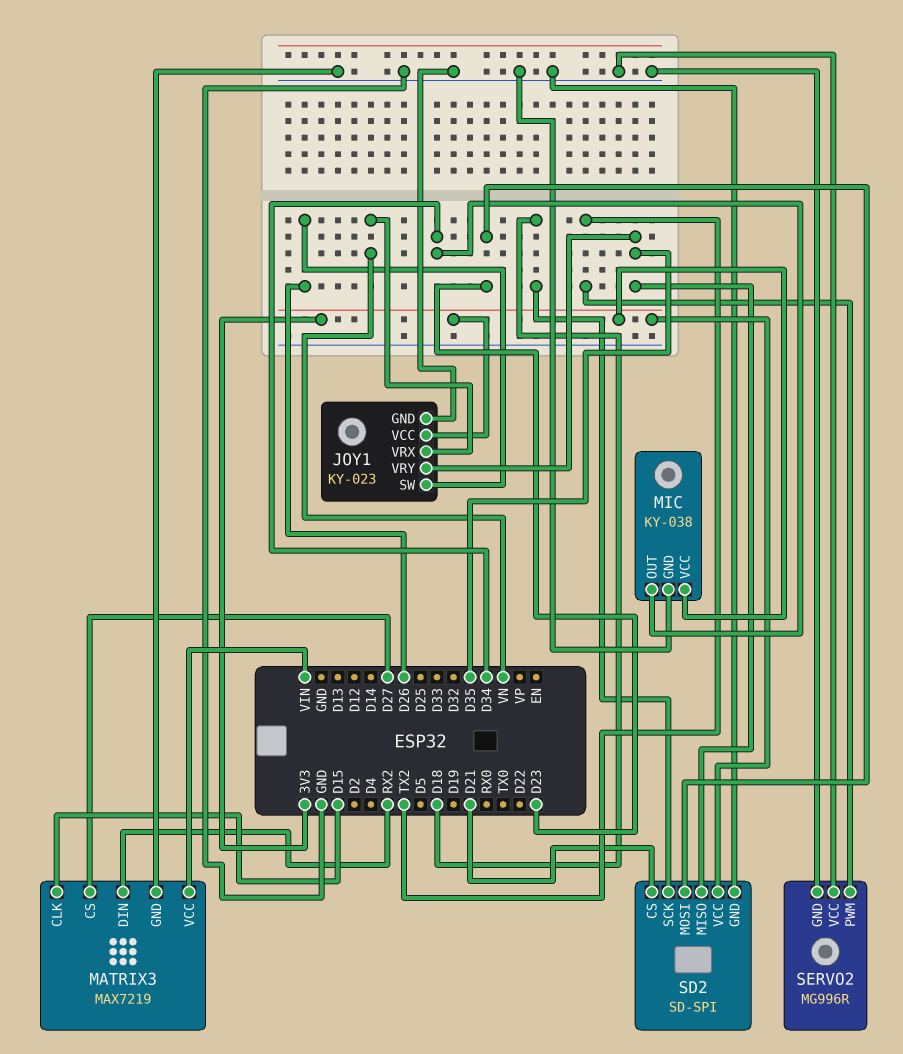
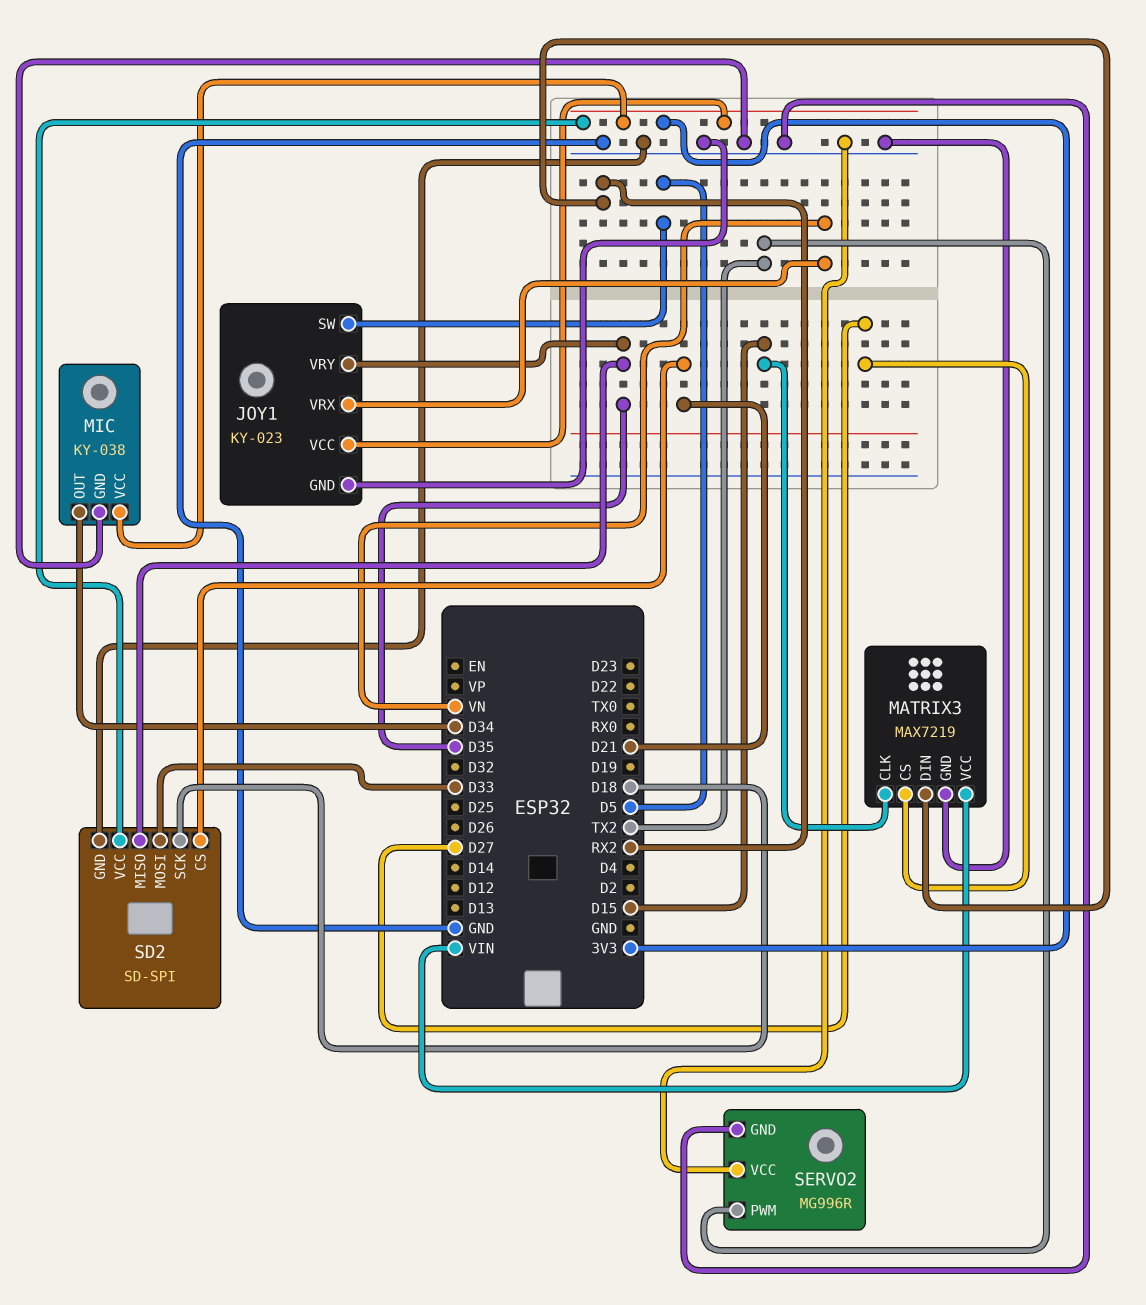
JOY1 pin SW: D26 -> D5
SD2 pin MOSI: D23 -> D33

